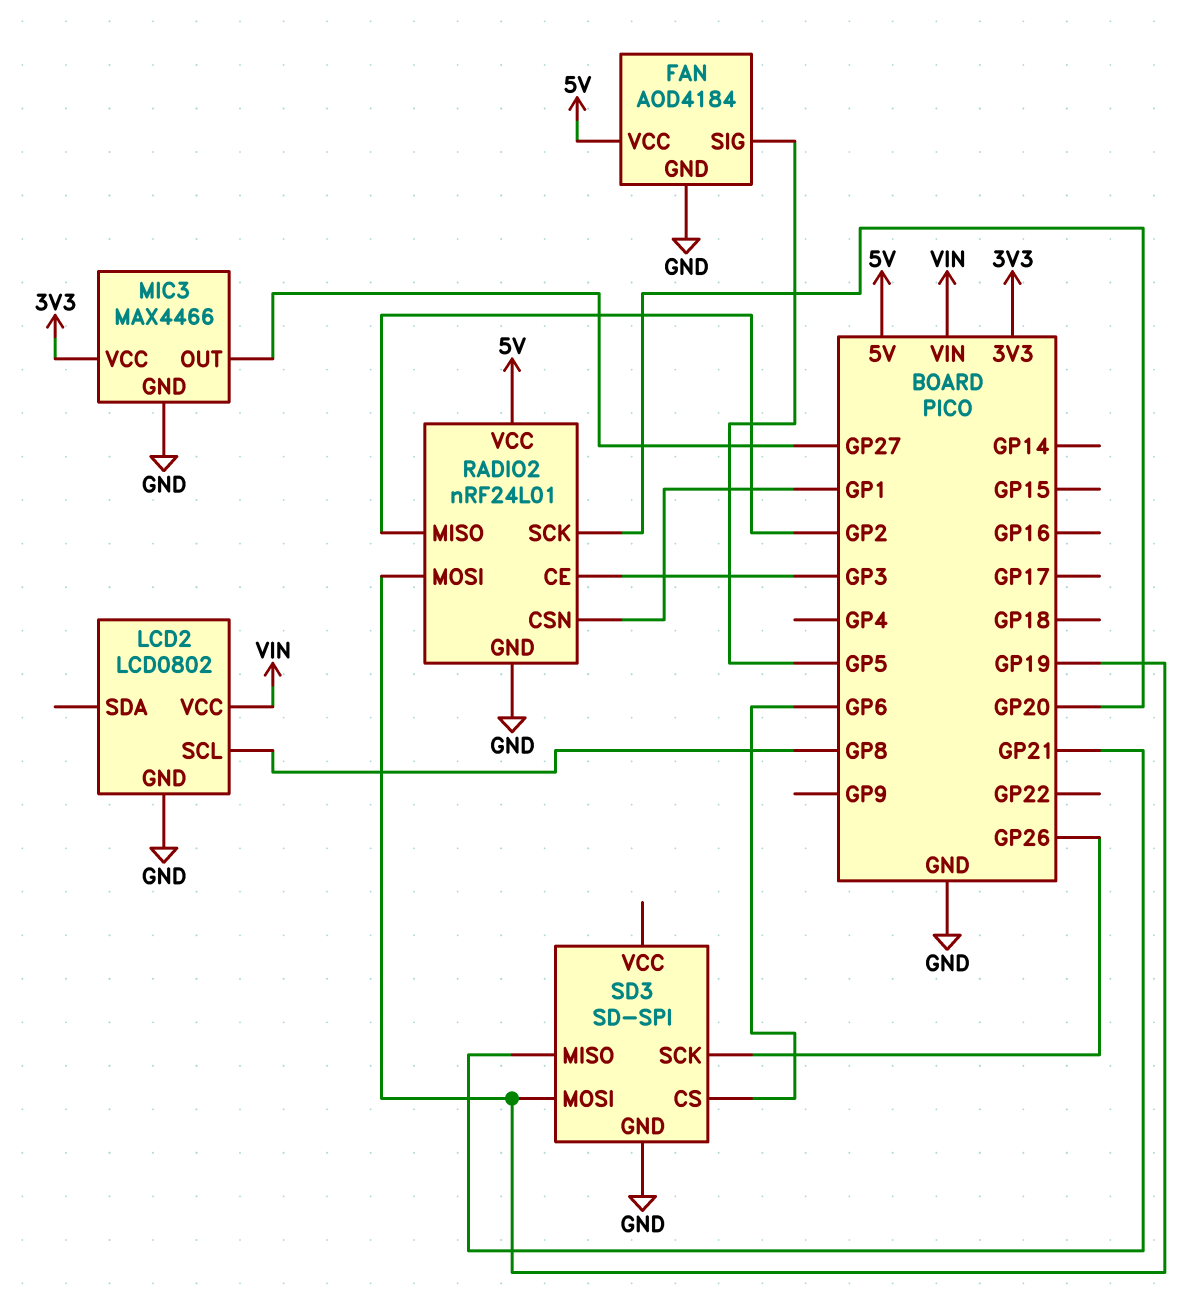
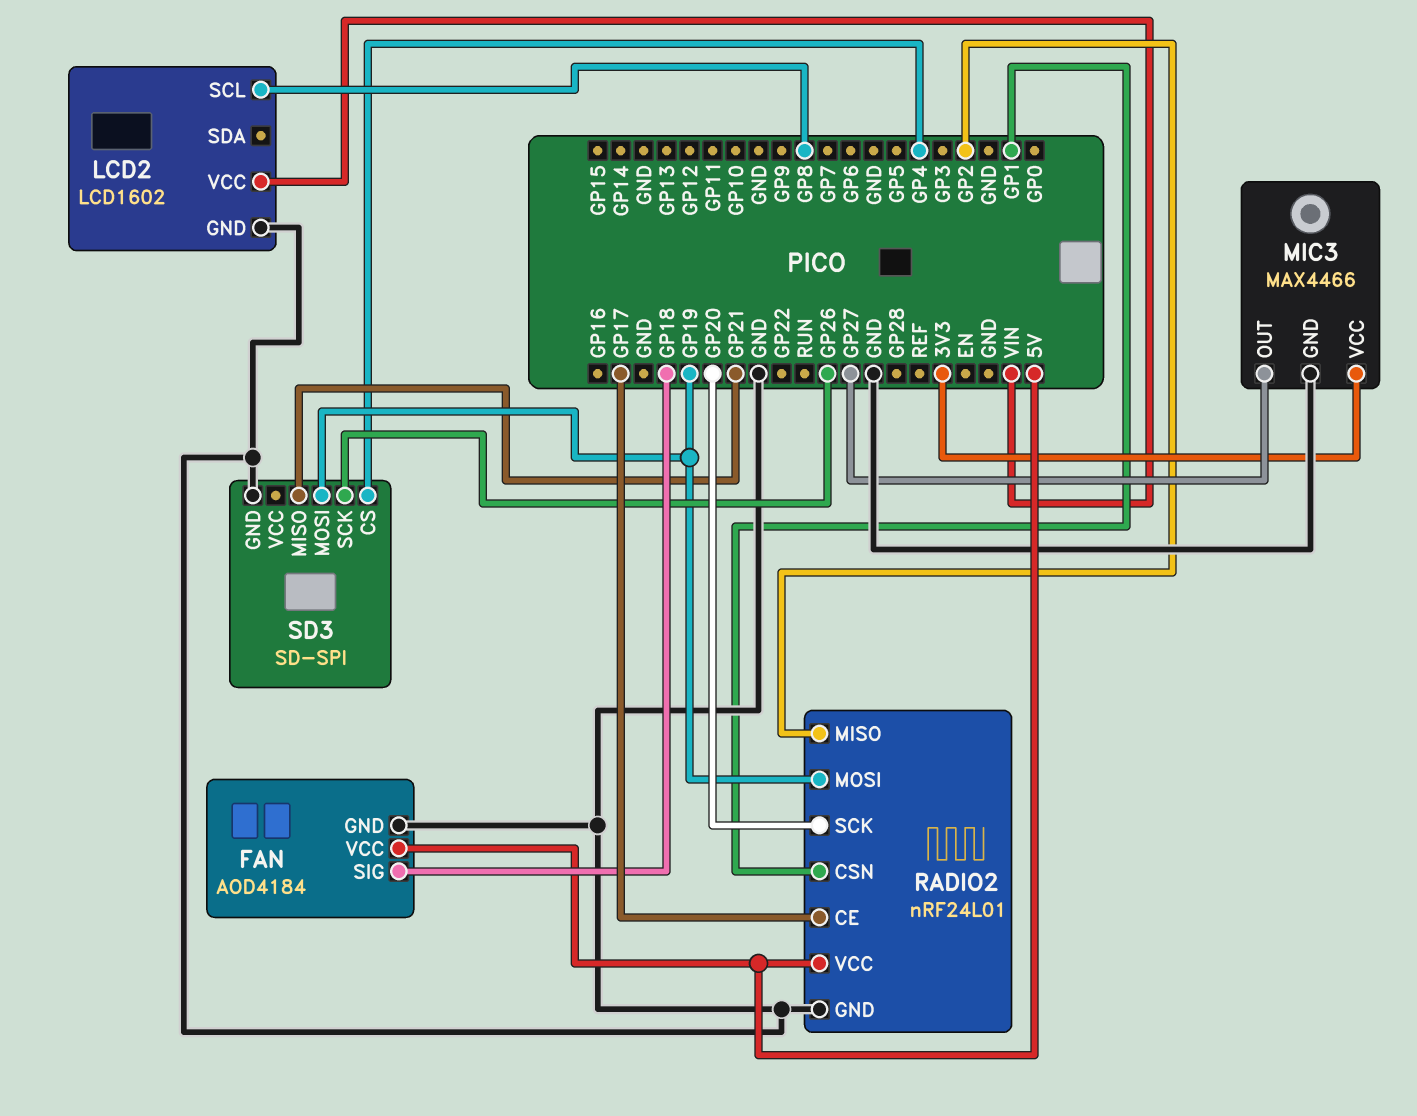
FAN pin SIG: GP5 -> GP18
LCD2: LCD0802 -> LCD1602
RADIO2 pin CE: GP3 -> GP17
SD3 pin CS: GP6 -> GP4

